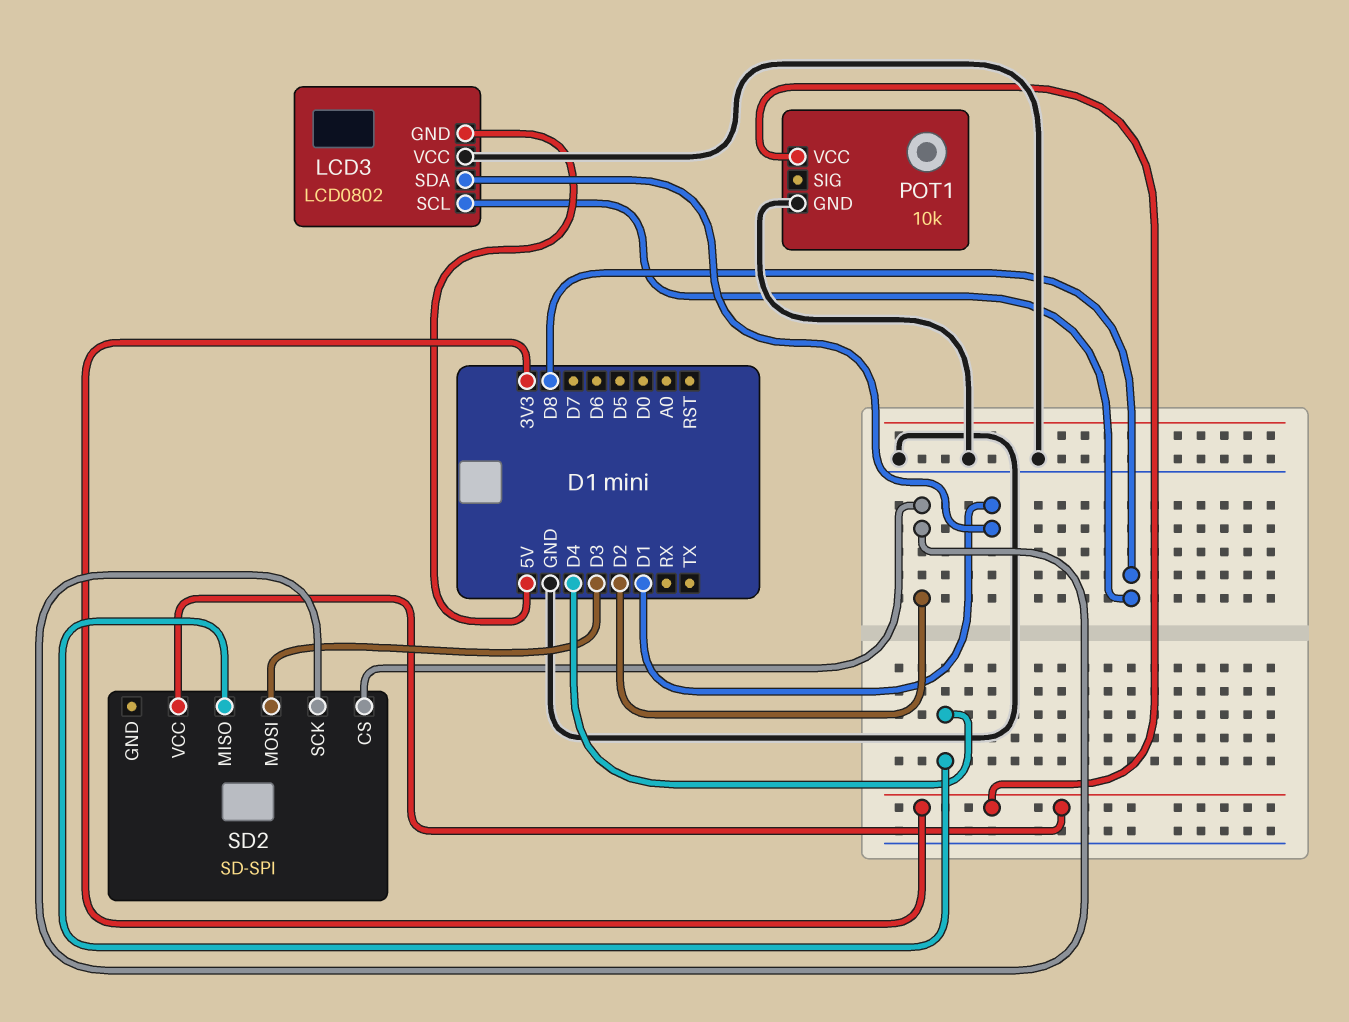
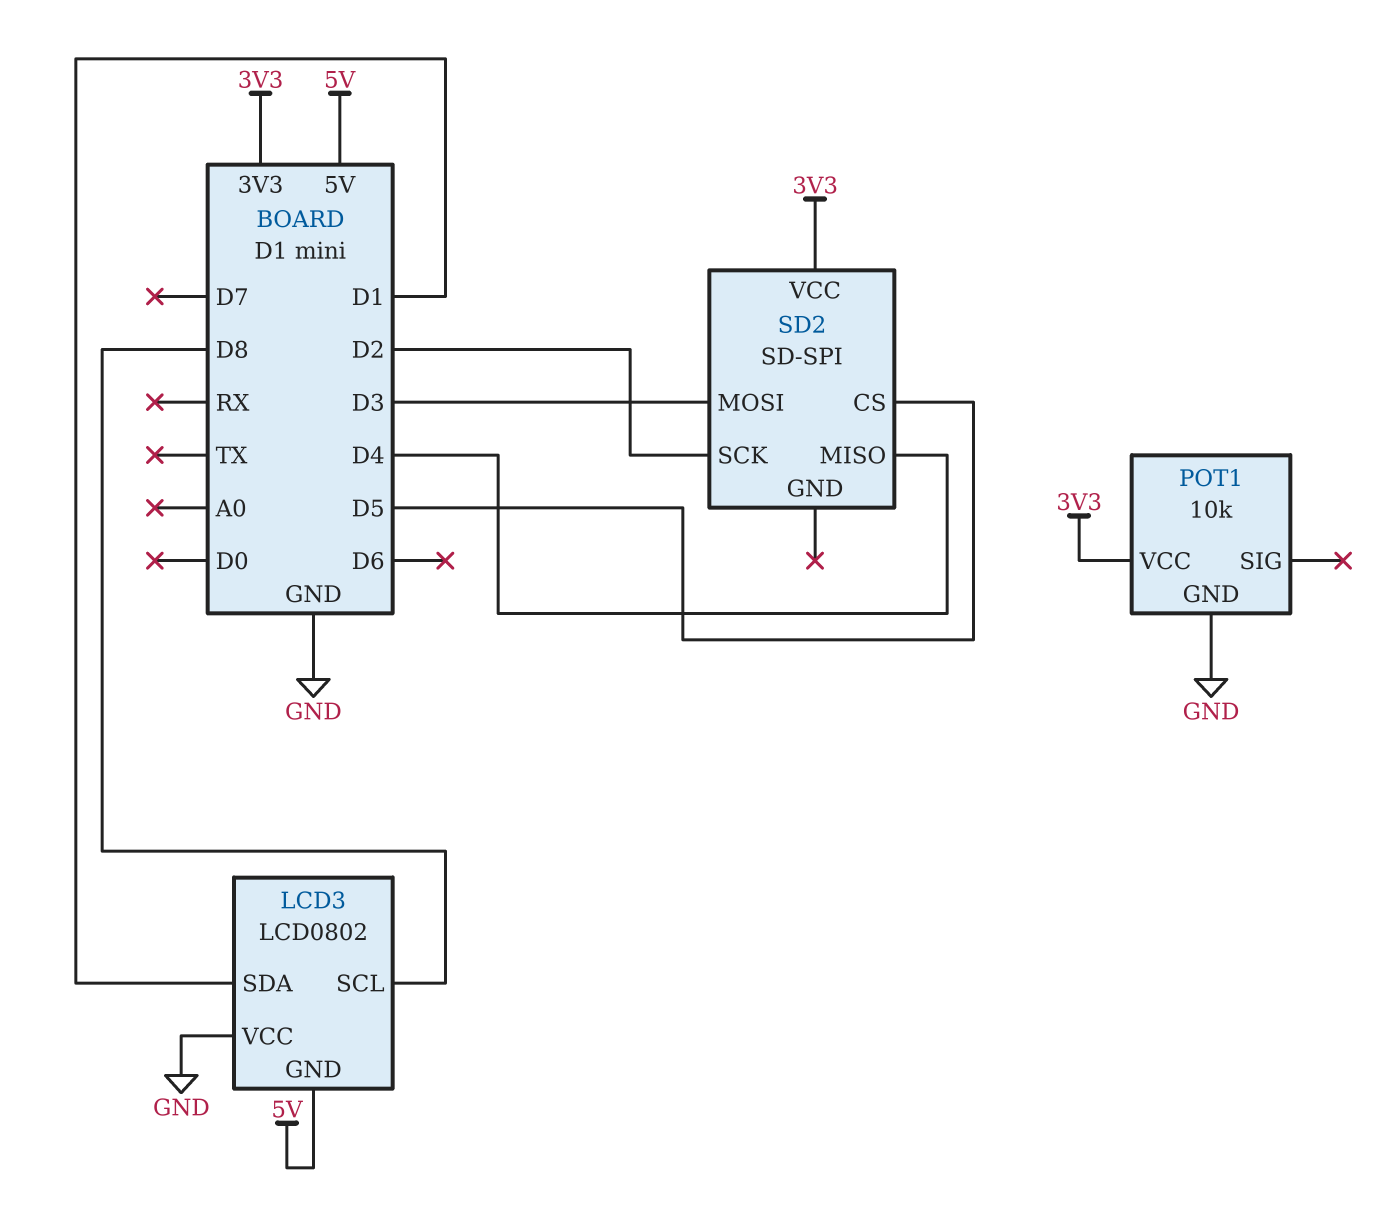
SD2 pin CS: D2 -> D5

